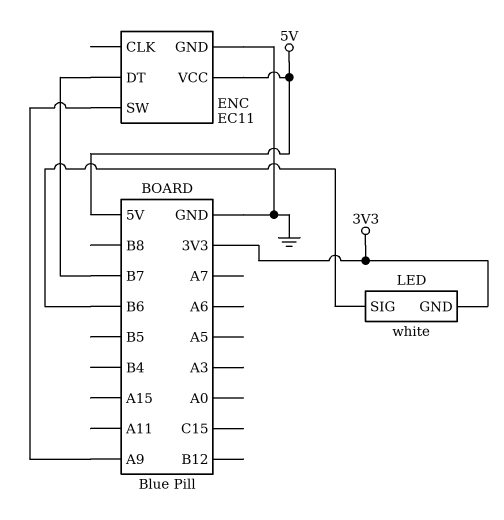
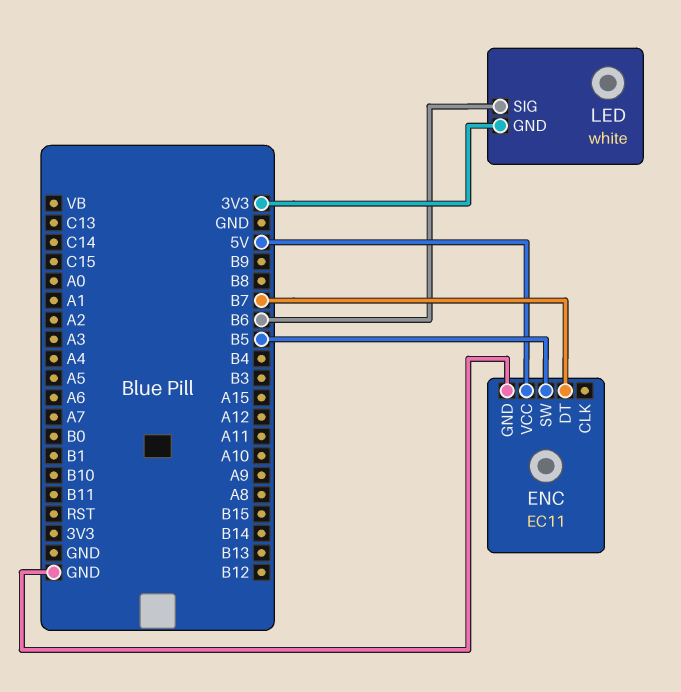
ENC pin SW: A9 -> B5

